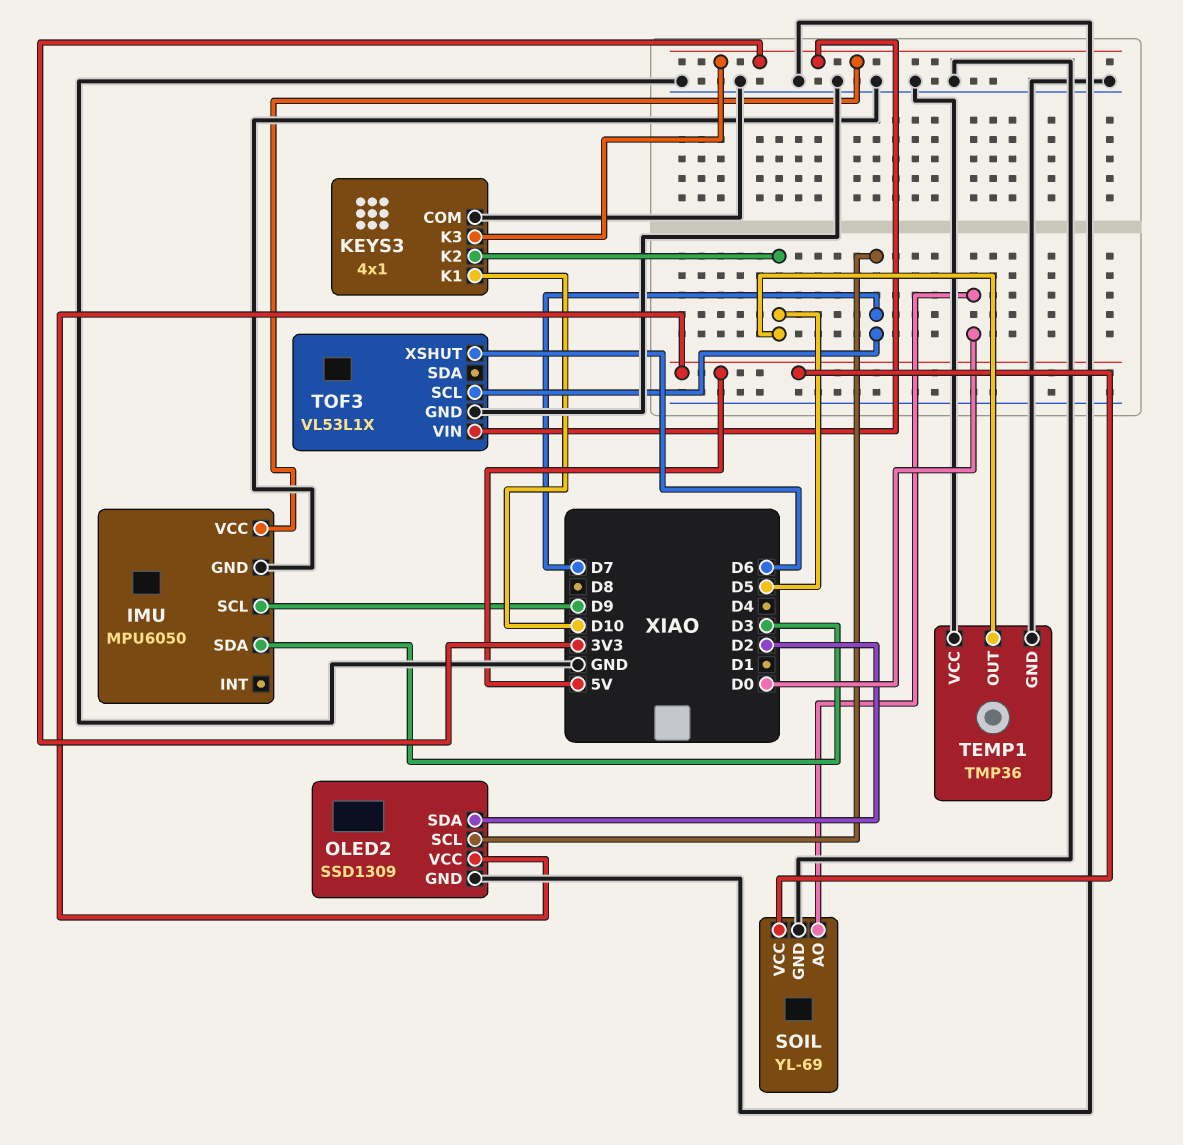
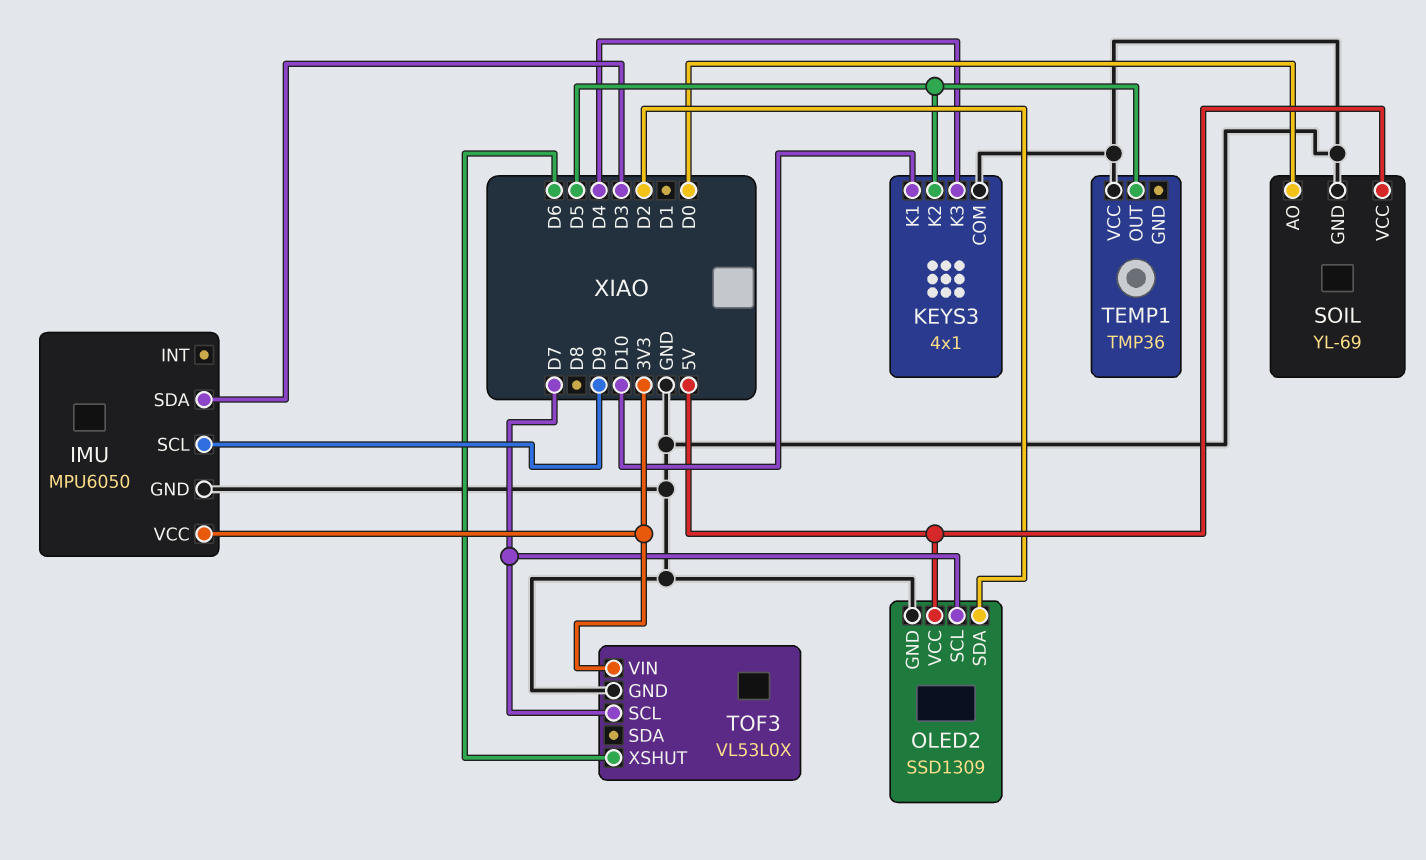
KEYS3 pin K3: 3V3 -> D4
TEMP1 pin GND: GND -> none
TOF3: VL53L1X -> VL53L0X

